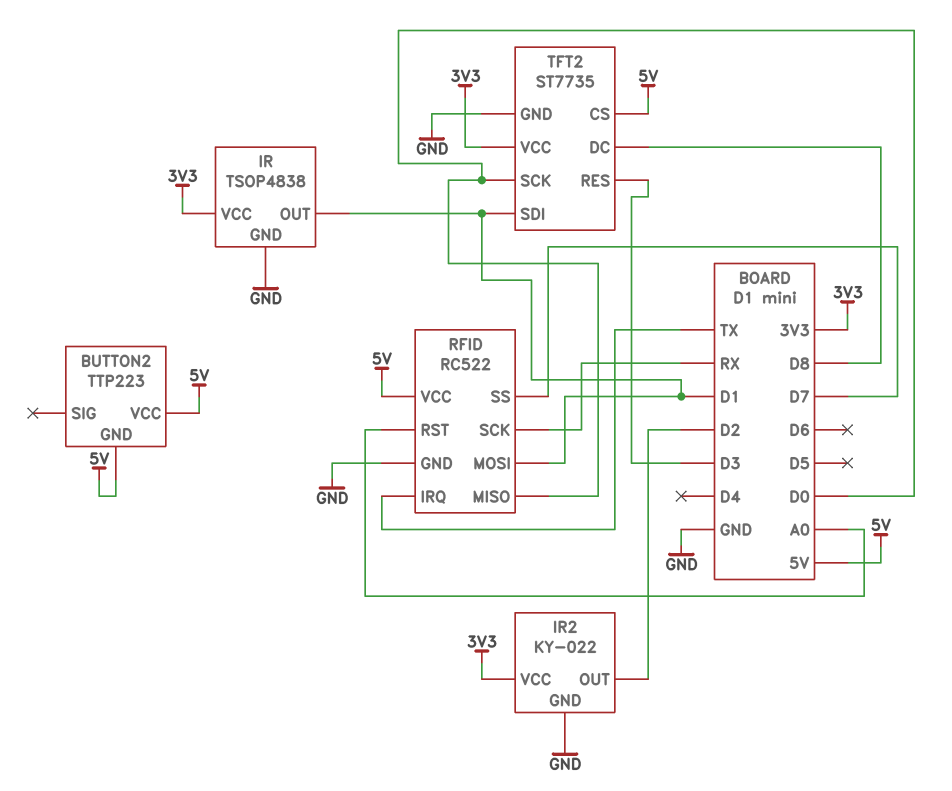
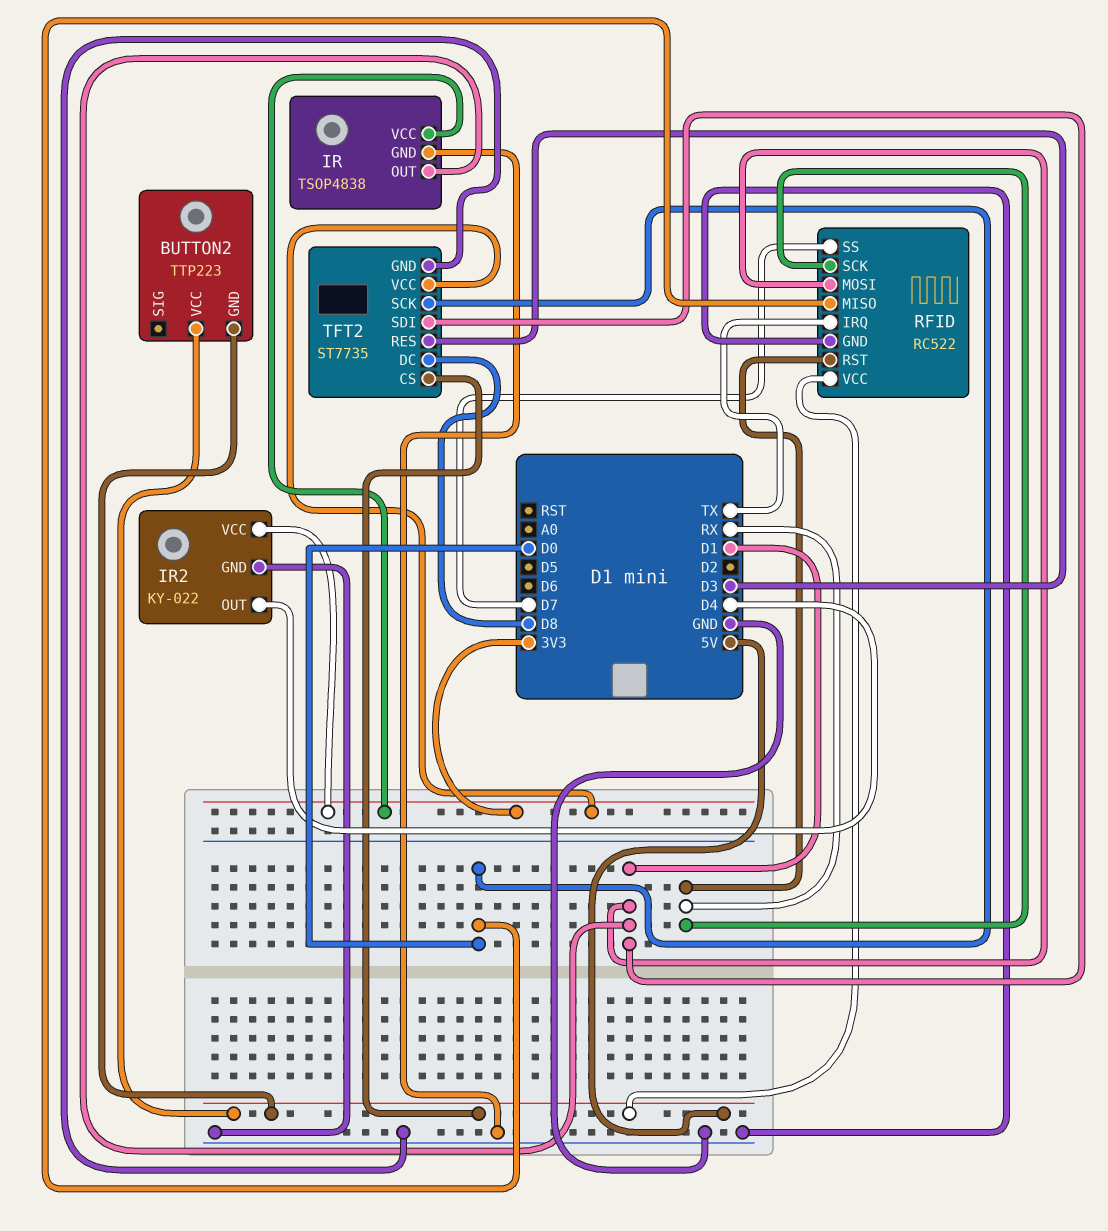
IR2 pin OUT: D2 -> D4
RFID pin RST: A0 -> RX

